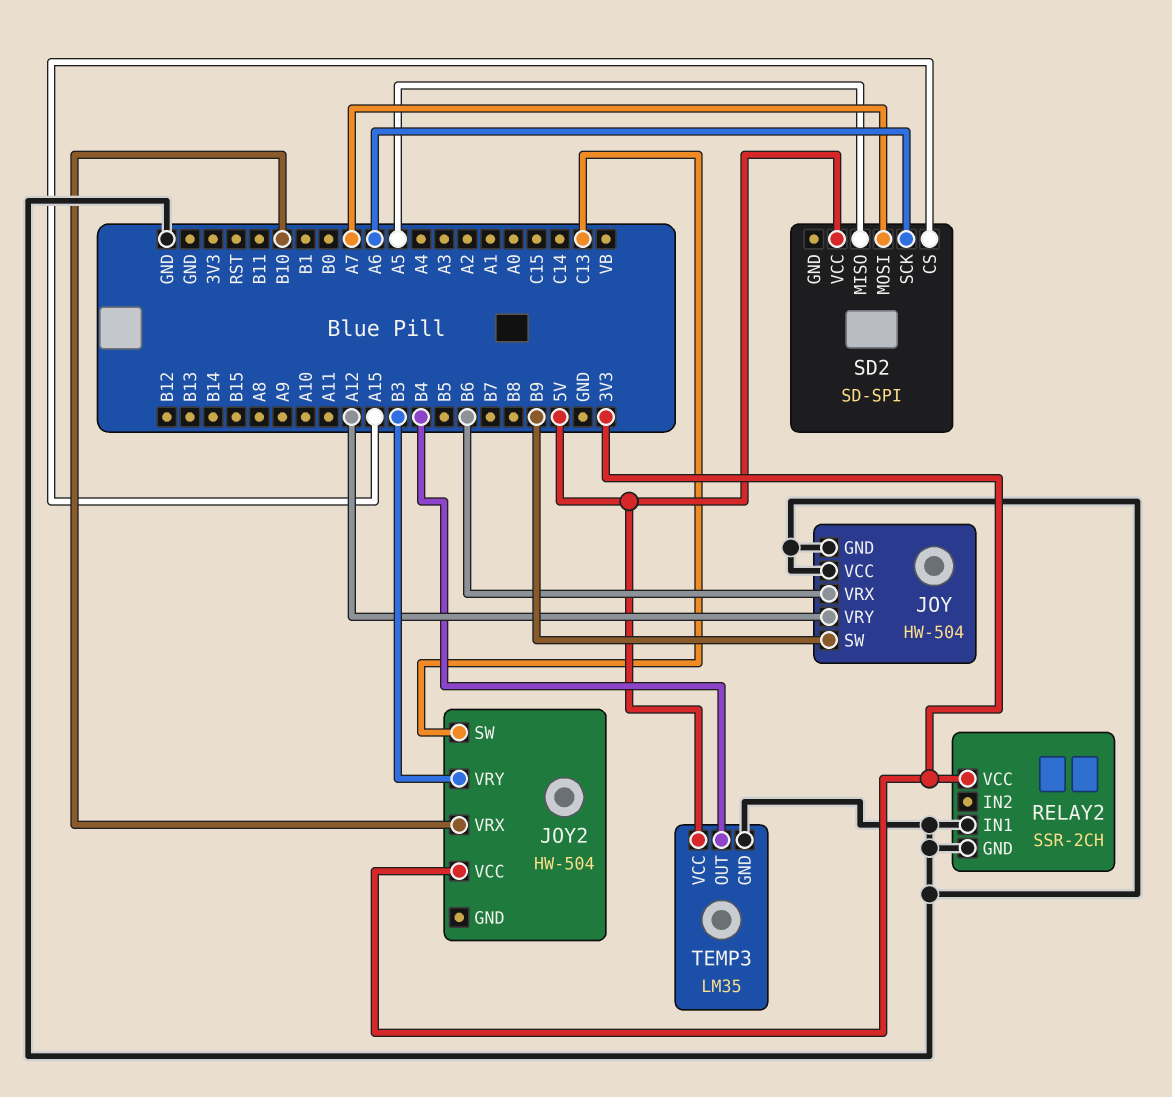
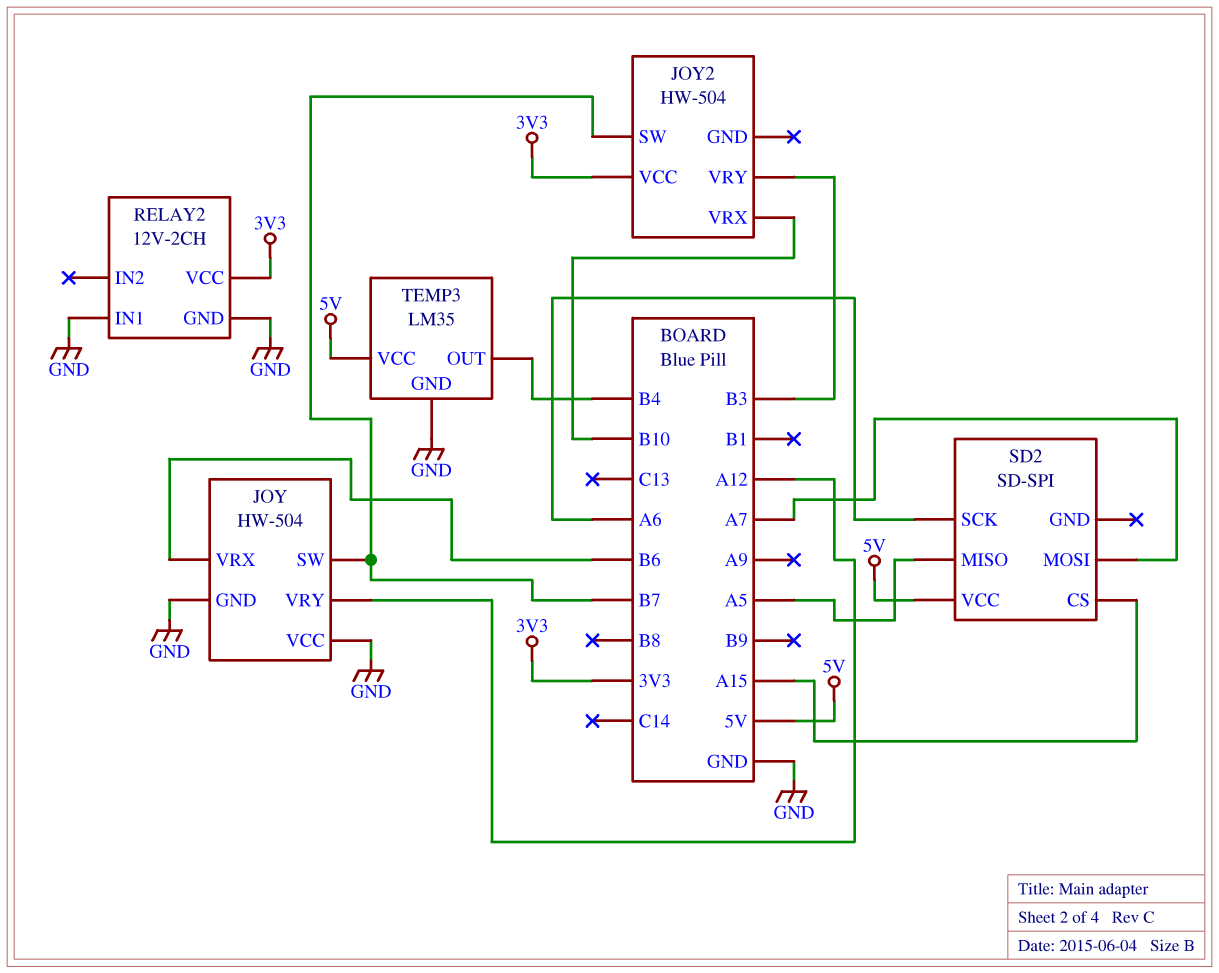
JOY pin SW: B9 -> B7
JOY2 pin SW: C13 -> B7
RELAY2: SSR-2CH -> 12V-2CH

